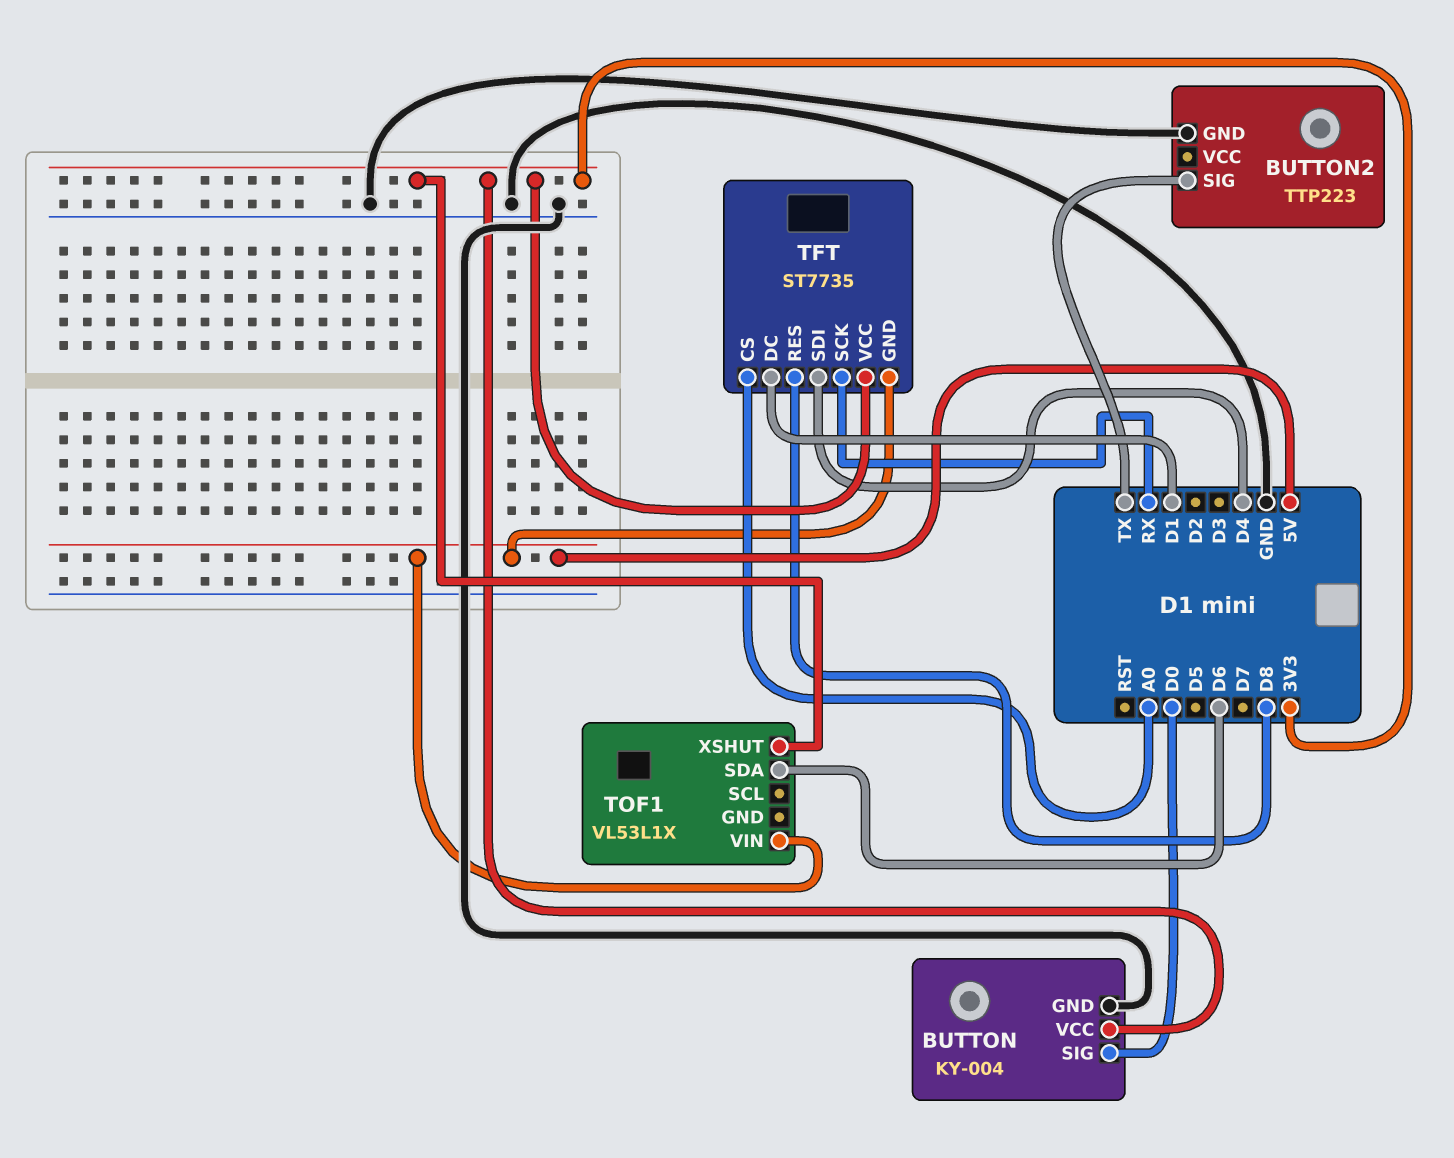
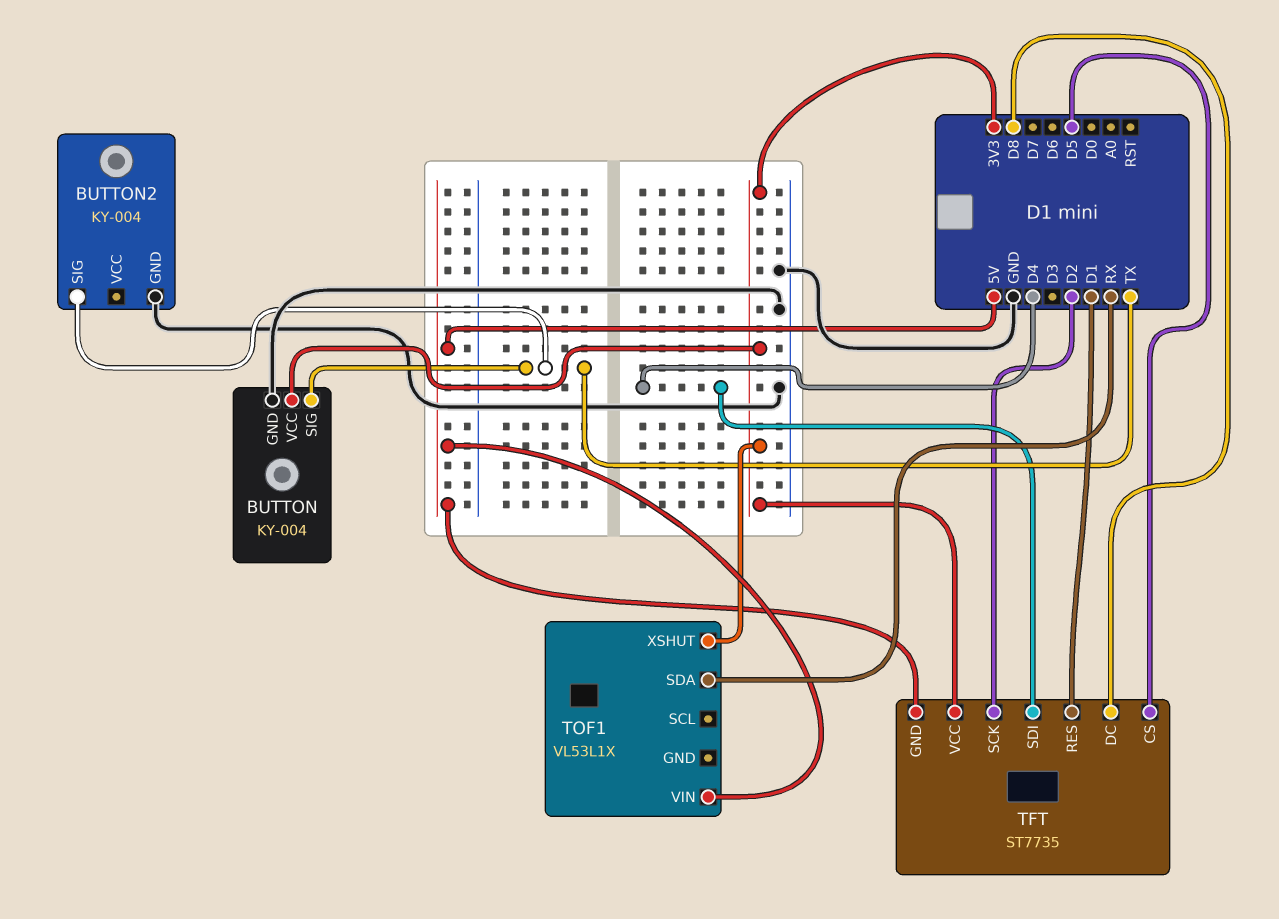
BUTTON pin SIG: D0 -> TX
BUTTON2: TTP223 -> KY-004
TFT pin CS: A0 -> D5
TFT pin DC: D1 -> D8
TFT pin RES: D8 -> D1
TFT pin SCK: RX -> D2
TOF1 pin SDA: D6 -> RX

